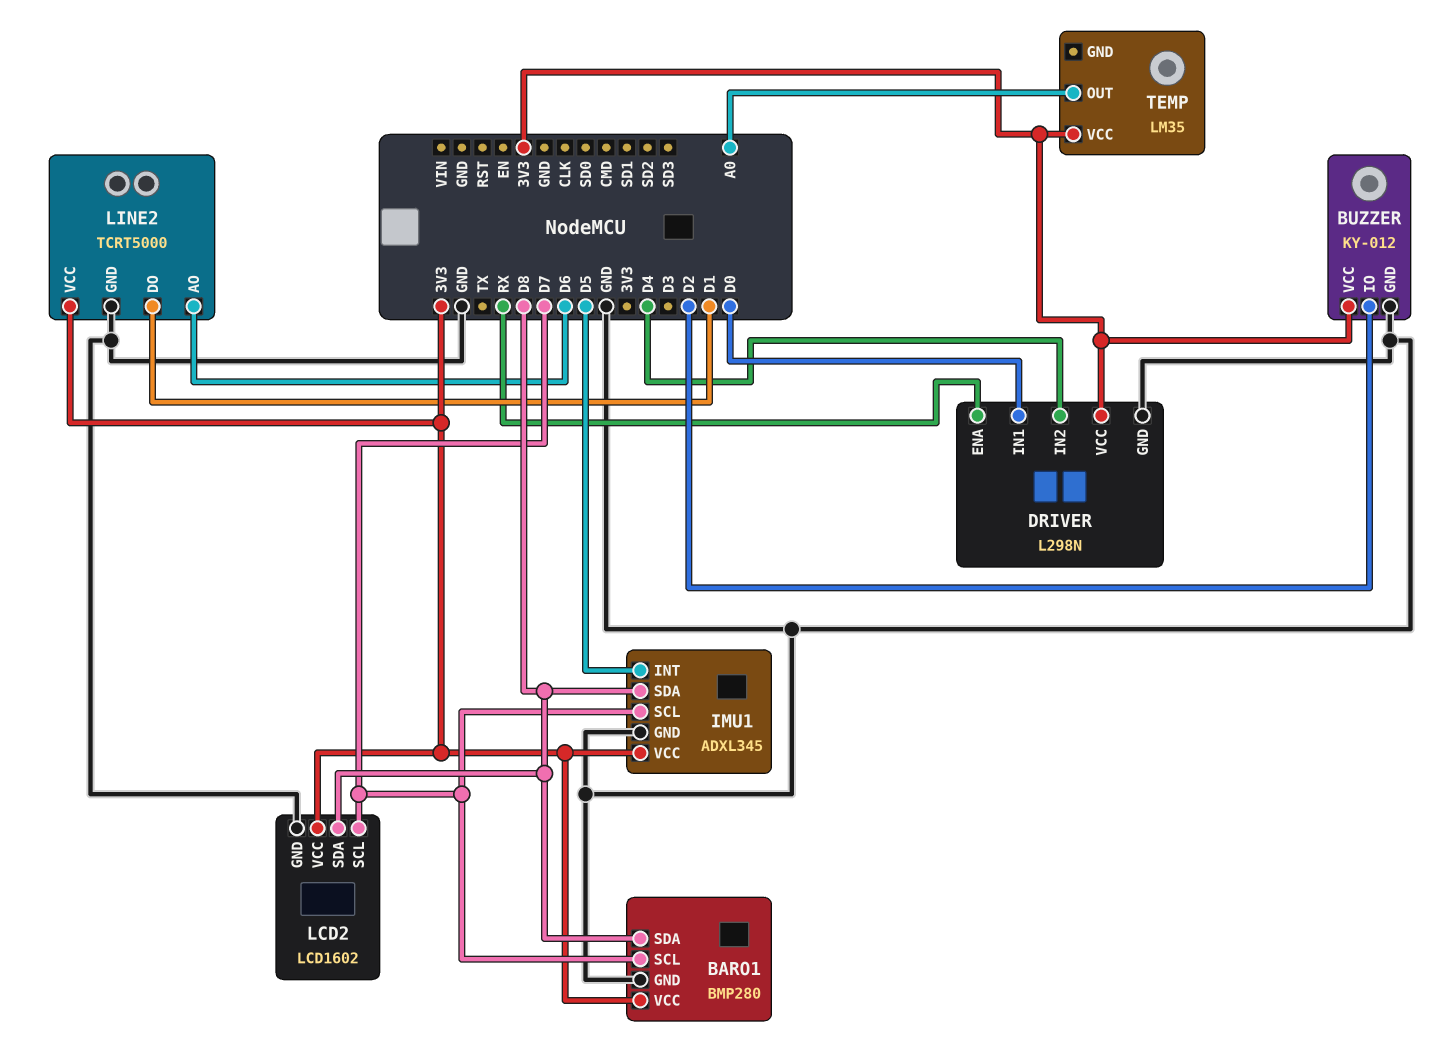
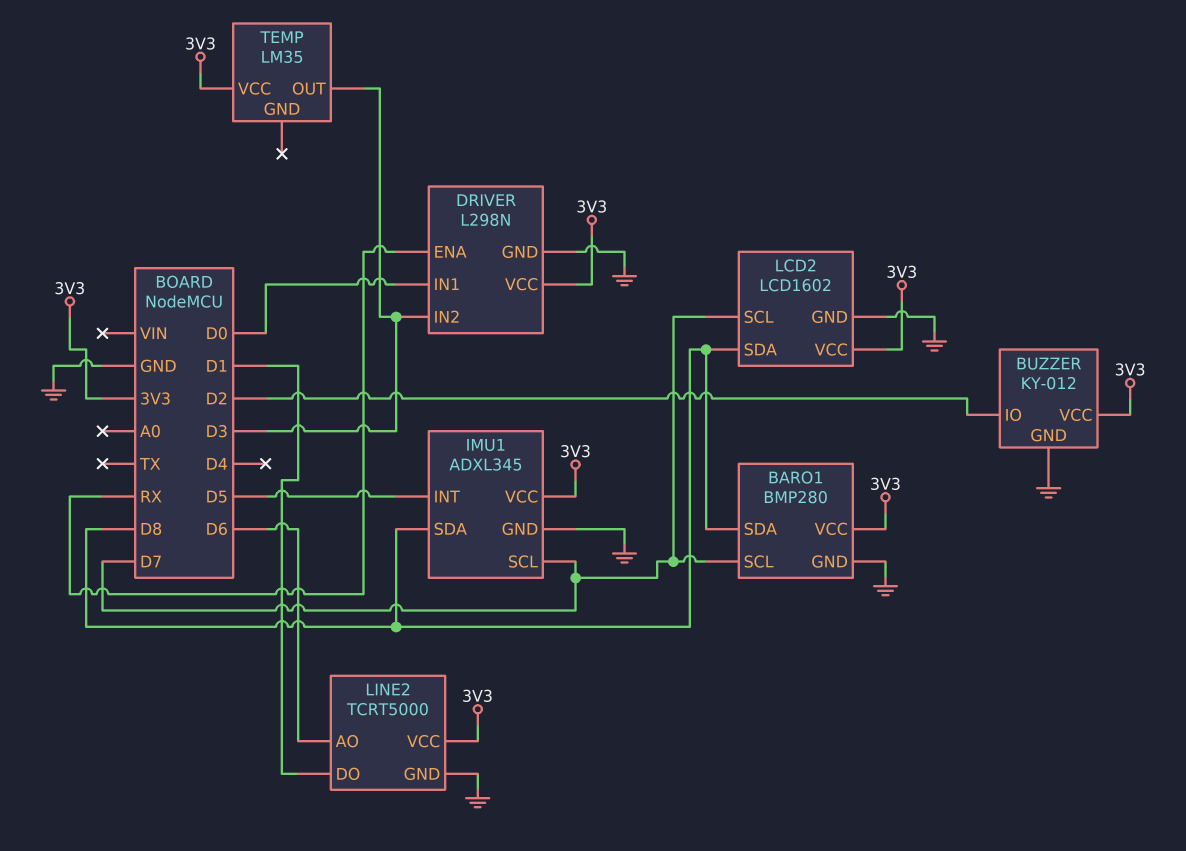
DRIVER pin IN2: D4 -> D3
TEMP pin OUT: A0 -> D3

